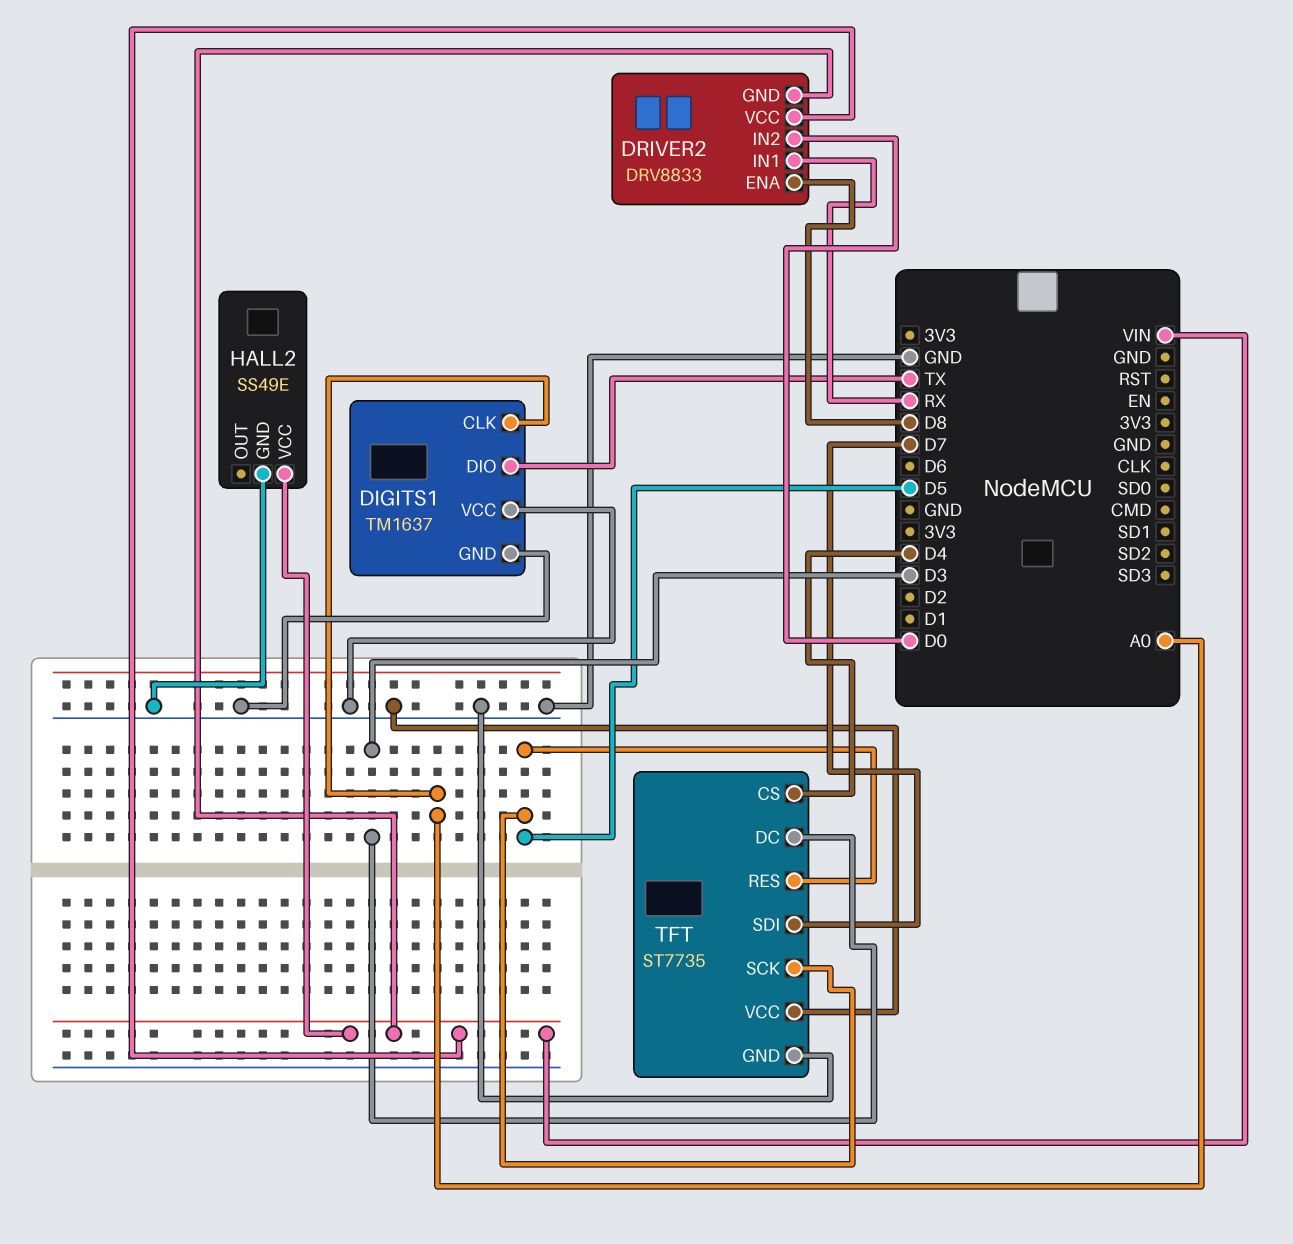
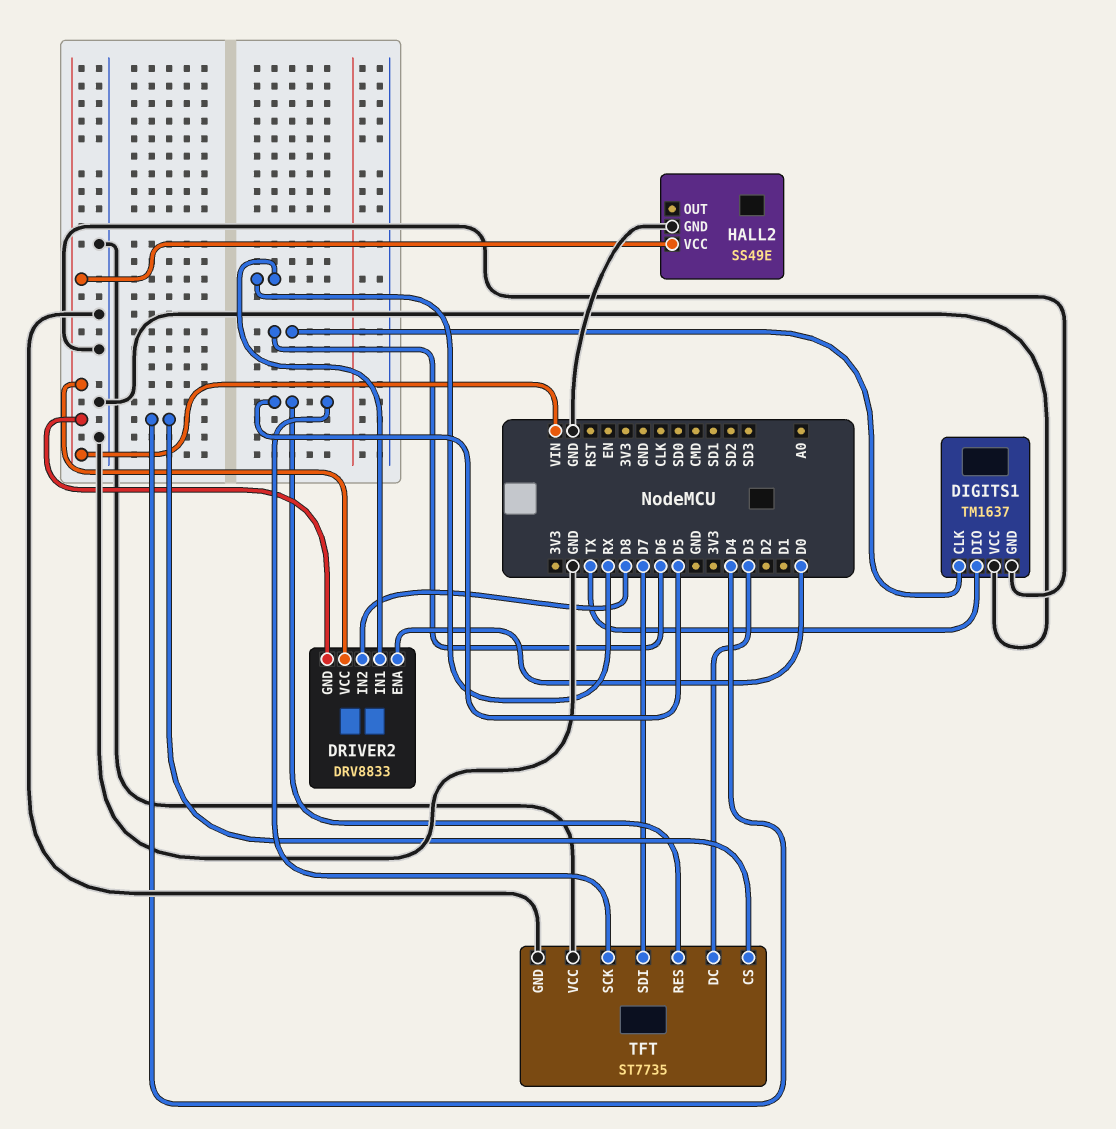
DIGITS1 pin CLK: A0 -> D6
DRIVER2 pin ENA: D8 -> D0
DRIVER2 pin IN2: D0 -> D8

